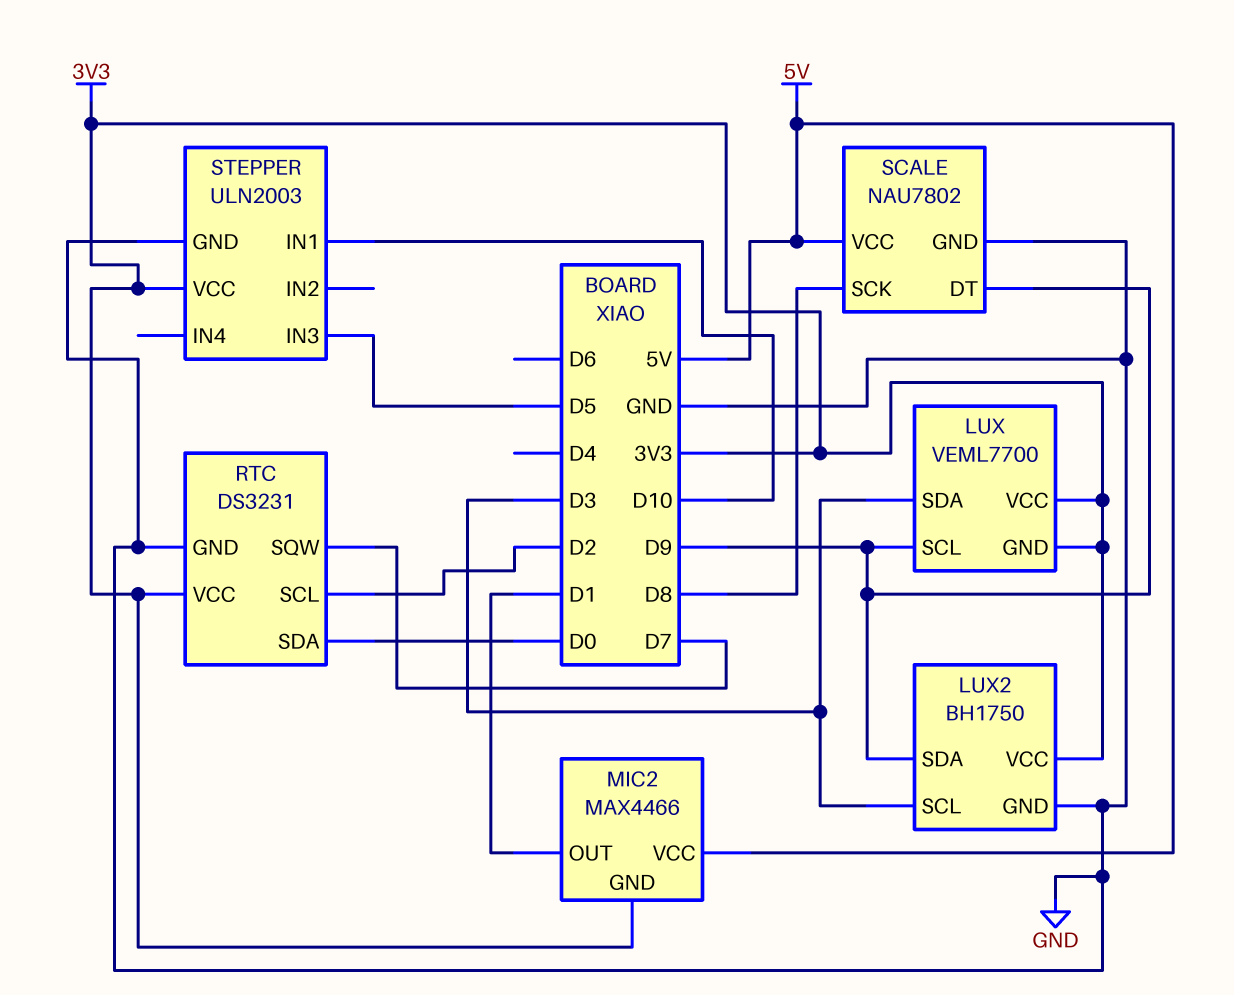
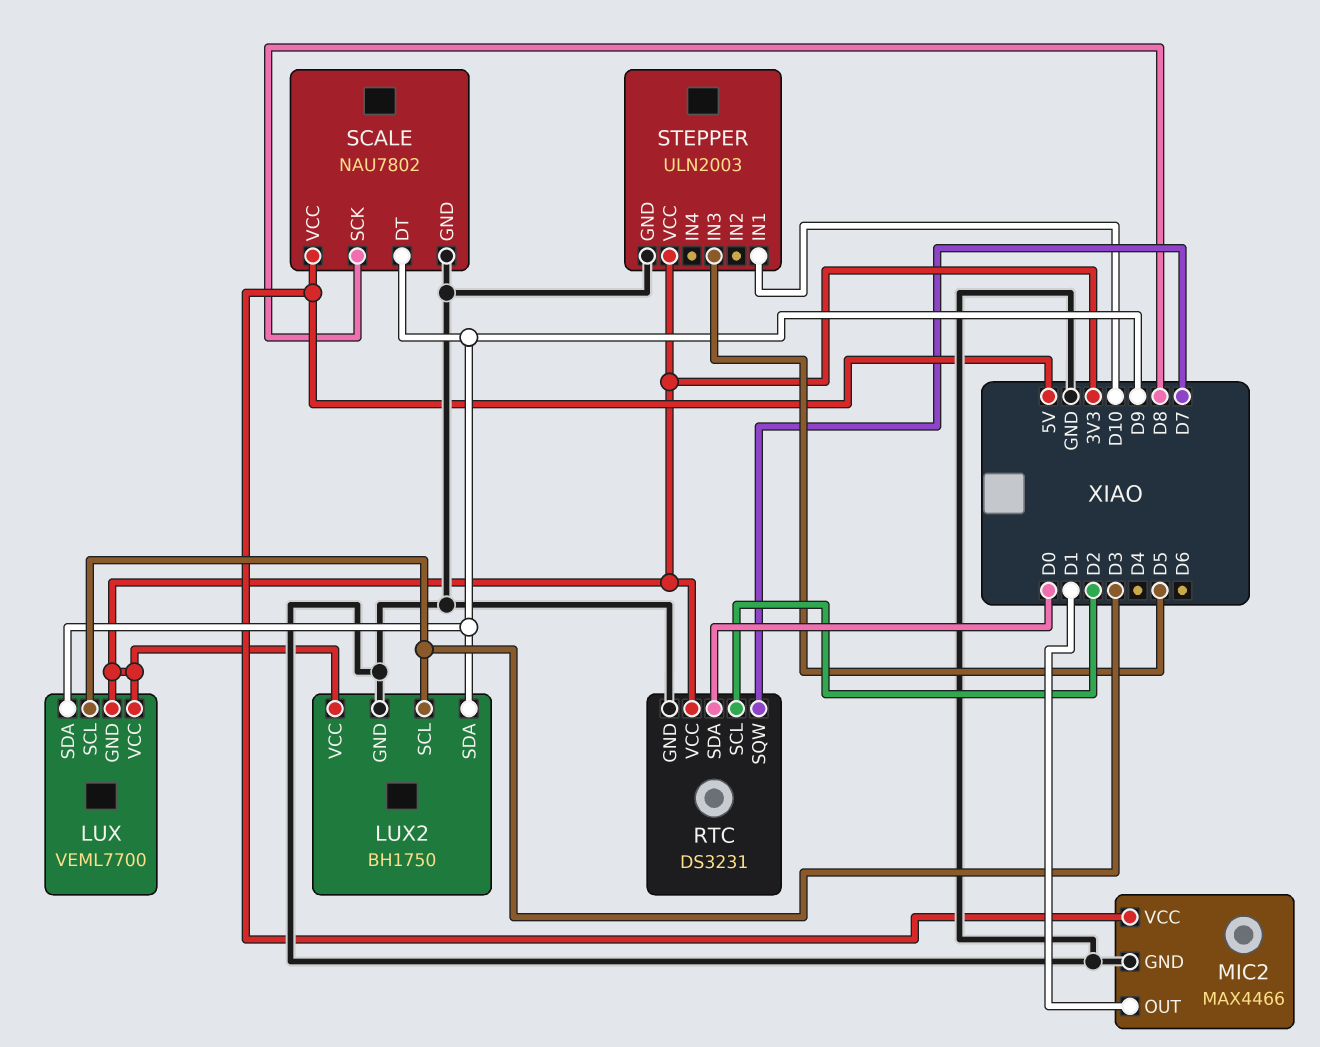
LUX pin SCL: D9 -> D3
LUX pin SDA: D3 -> D9
MIC2 pin GND: 3V3 -> GND

